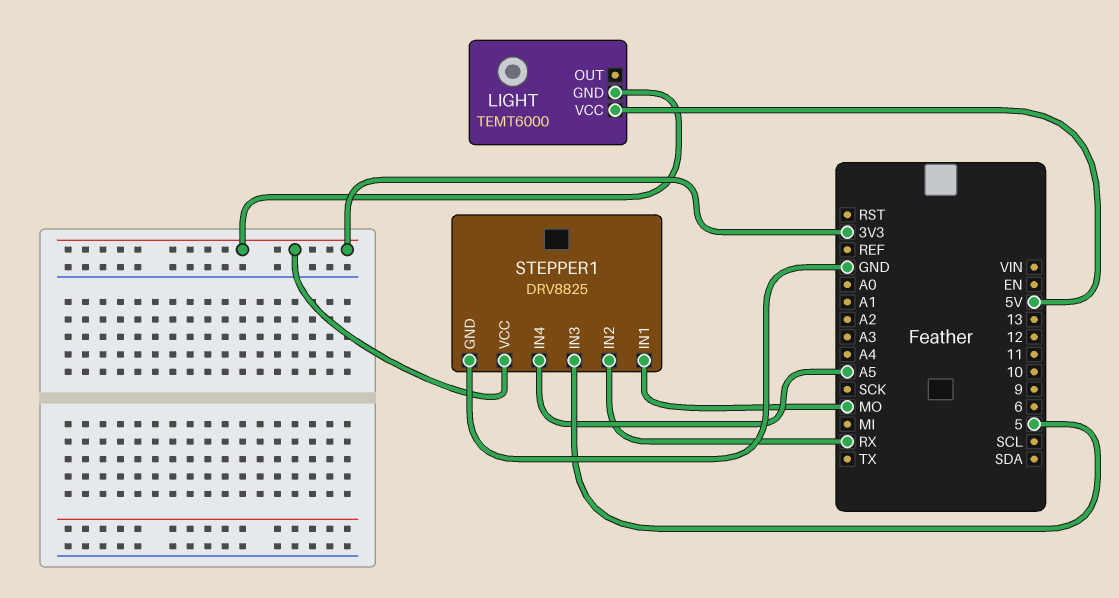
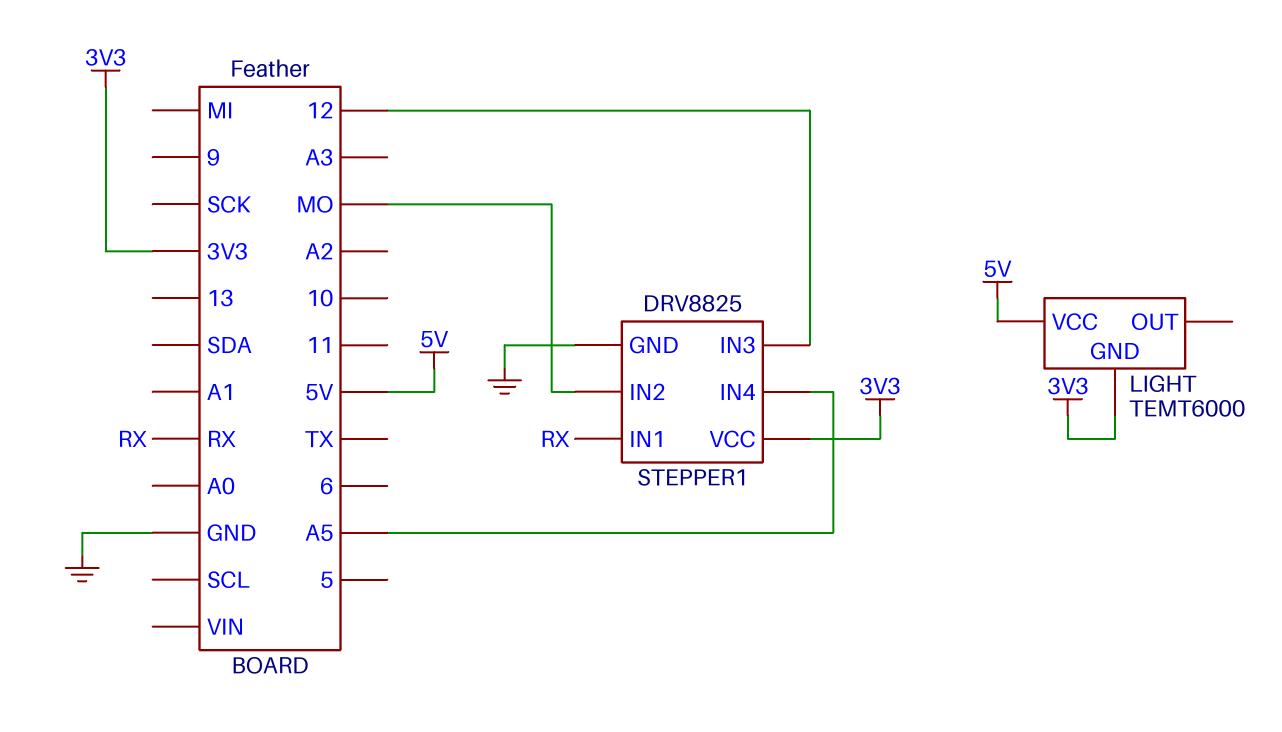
STEPPER1 pin IN1: MO -> RX
STEPPER1 pin IN2: RX -> MO
STEPPER1 pin IN3: 5 -> 12

